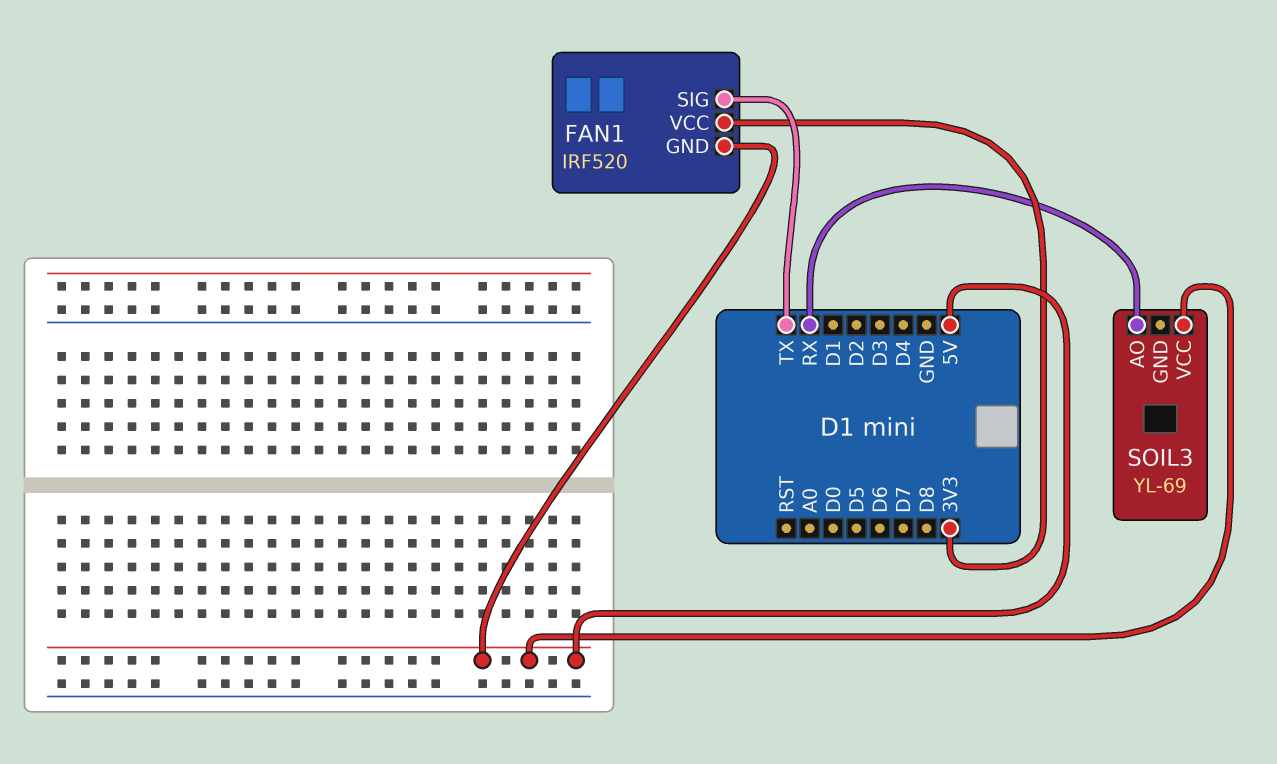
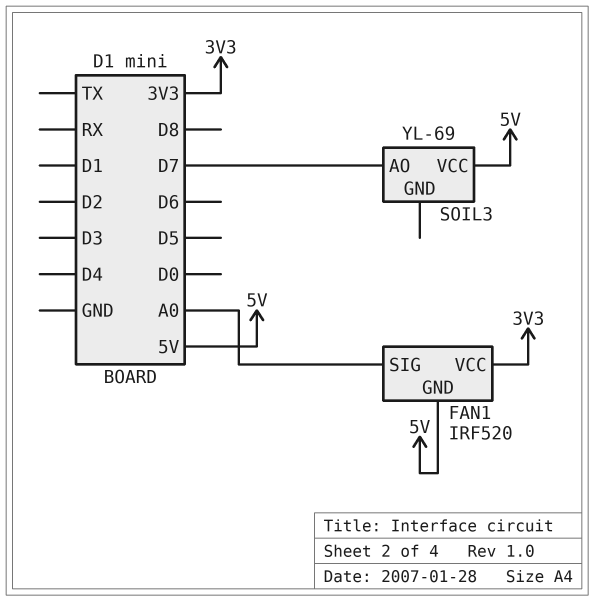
FAN1 pin SIG: TX -> A0
SOIL3 pin AO: RX -> D7

